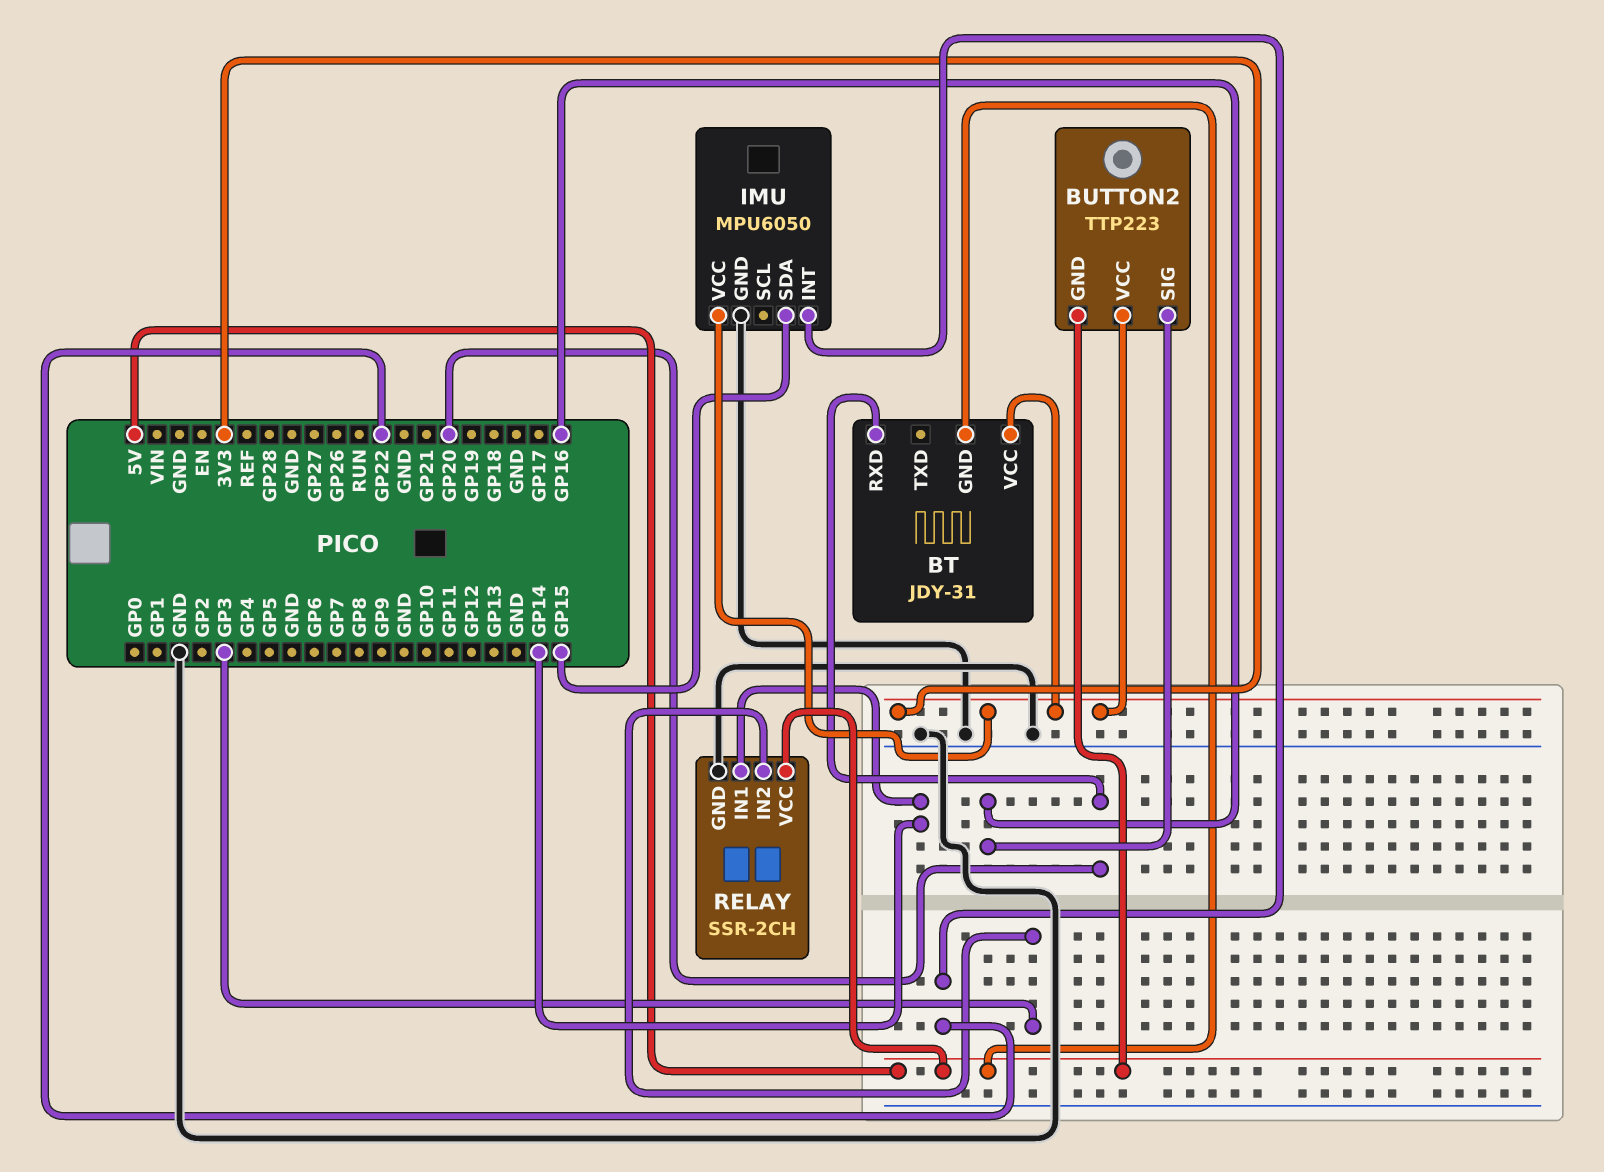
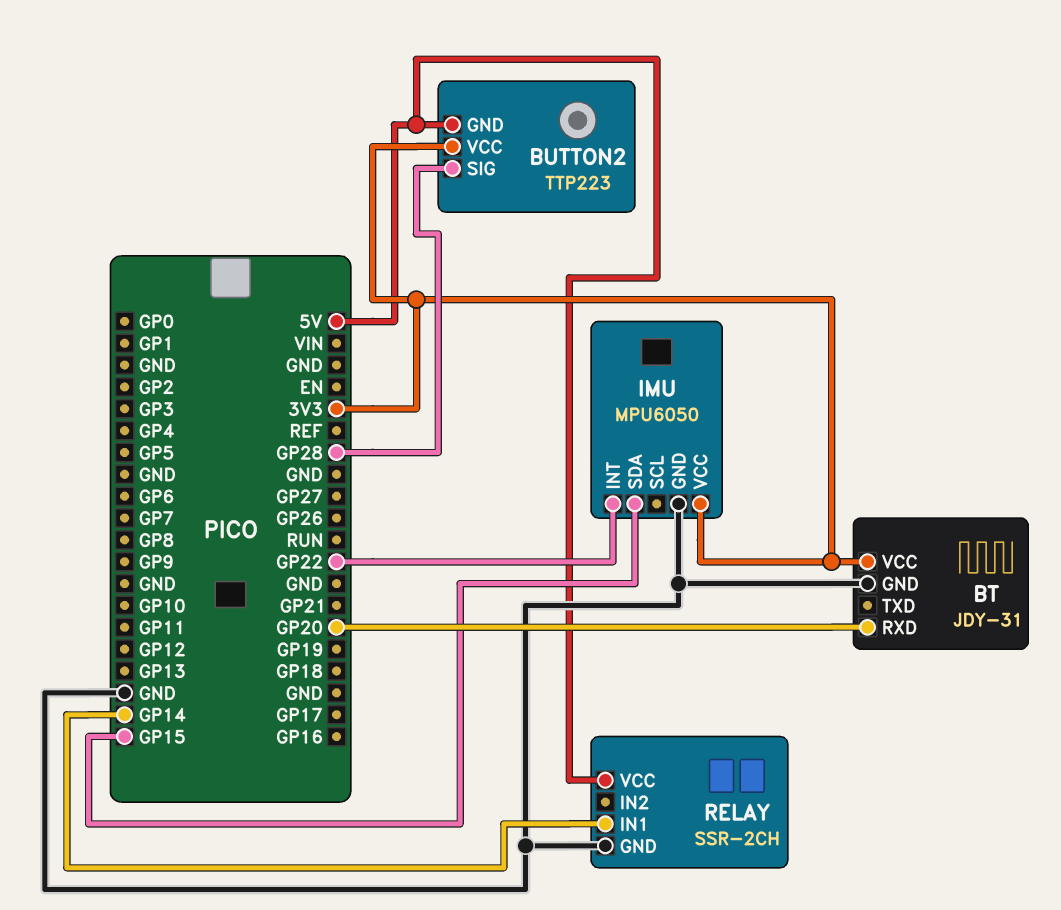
BT pin GND: 5V -> GND
BUTTON2 pin SIG: GP16 -> GP28
RELAY pin IN2: GP3 -> none

